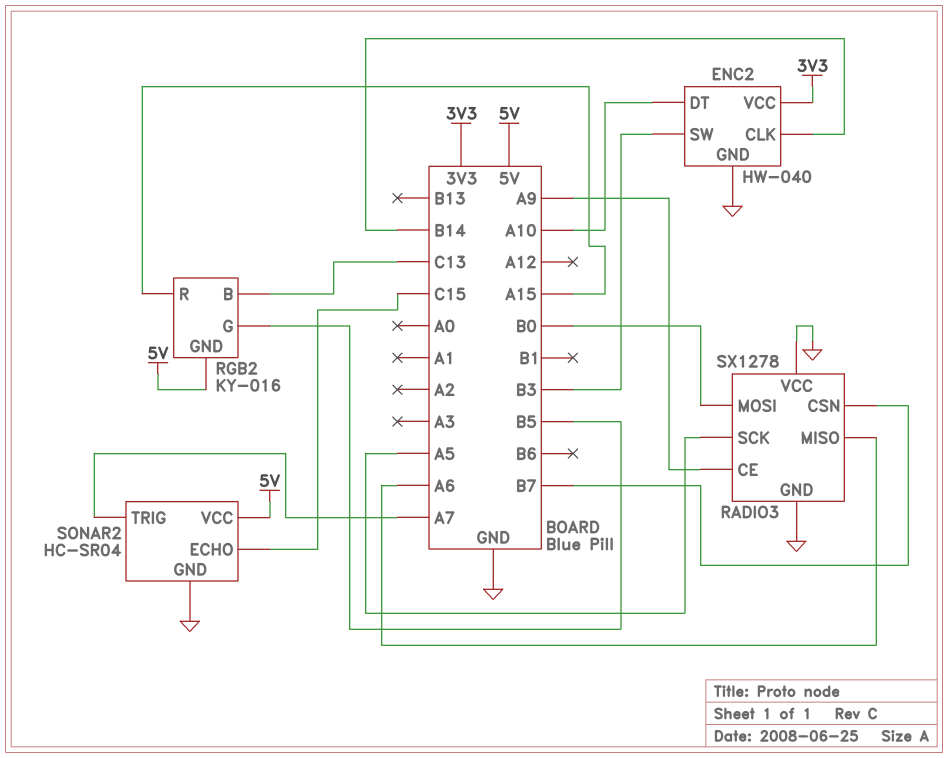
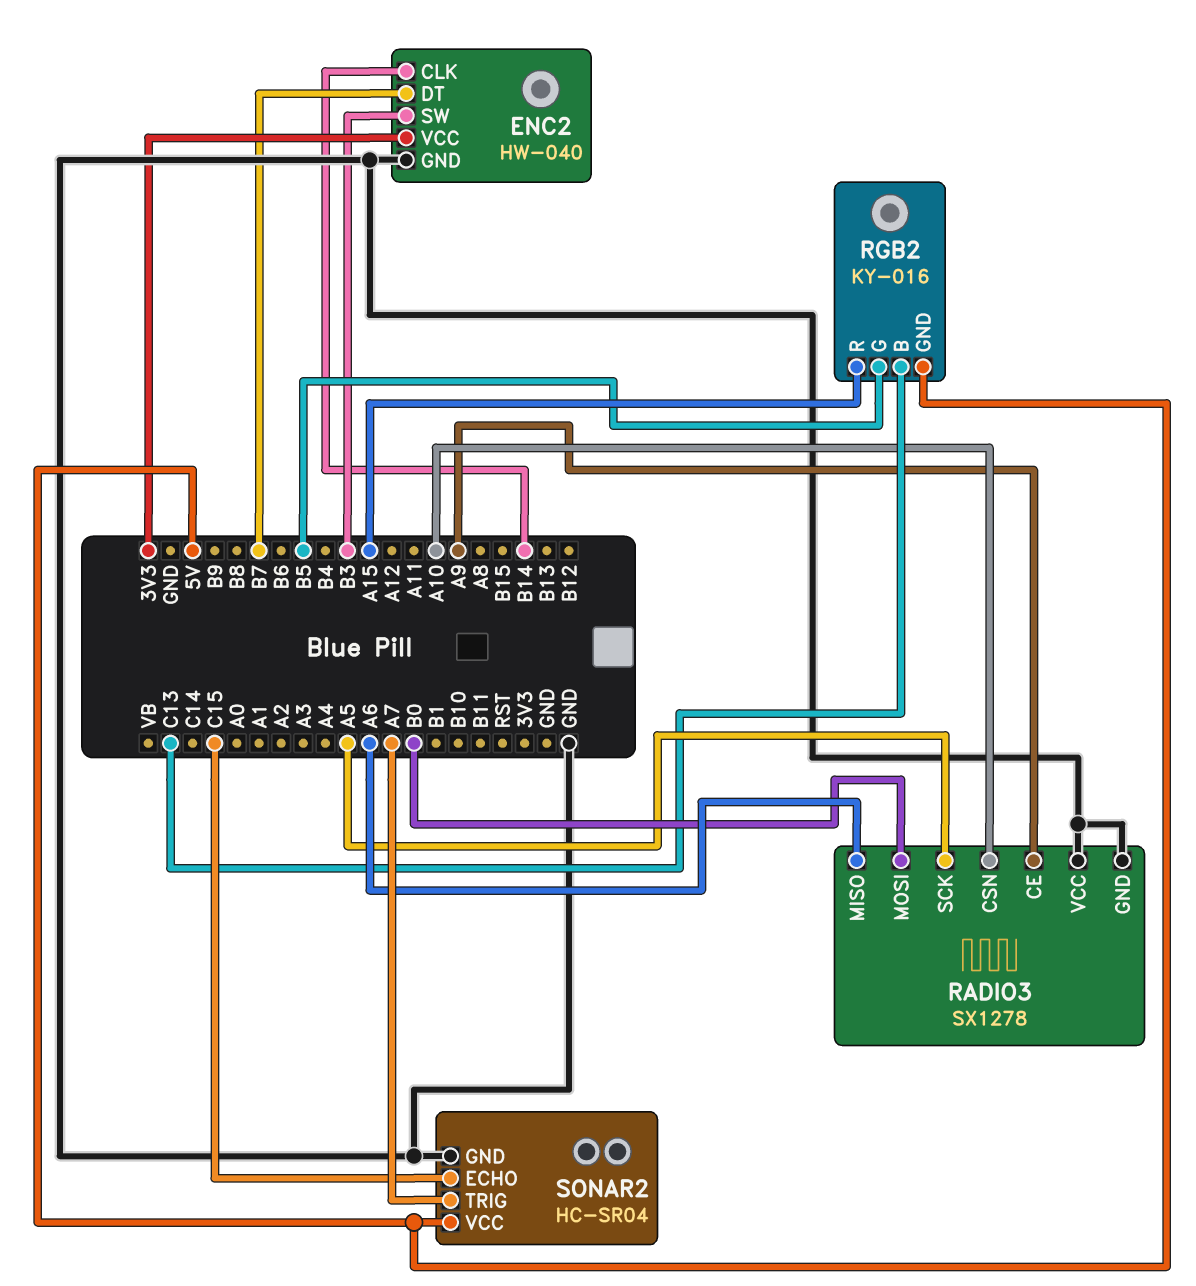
ENC2 pin DT: A10 -> B7
RADIO3 pin CSN: B7 -> A10

